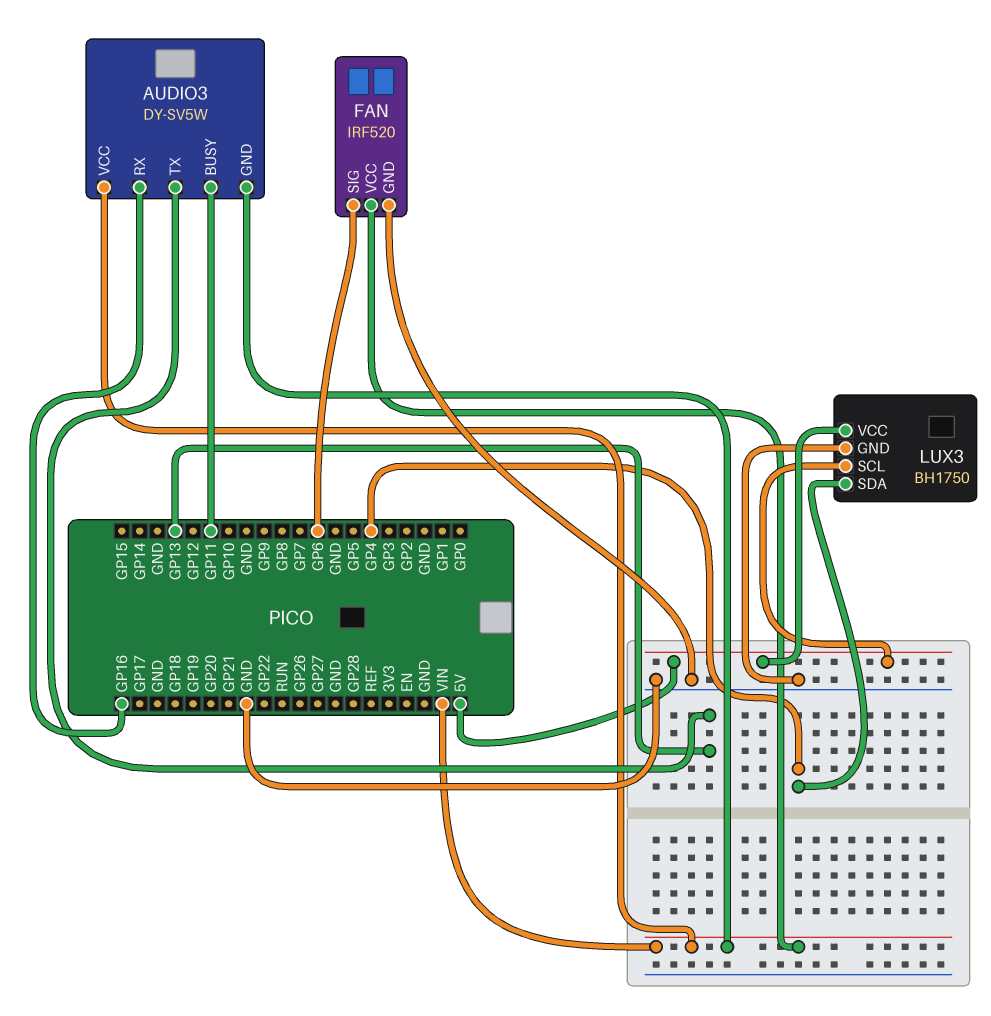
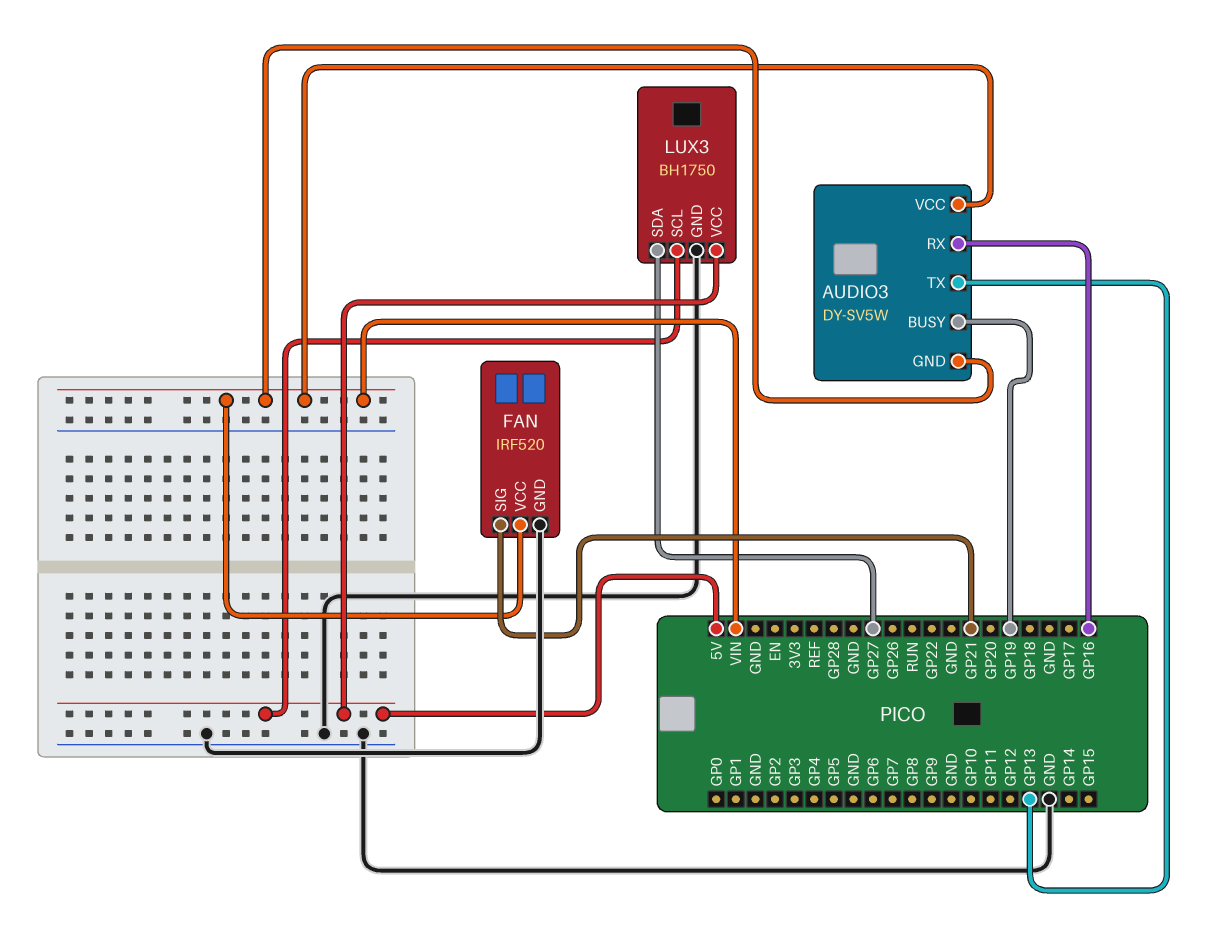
AUDIO3 pin BUSY: GP11 -> GP19
FAN pin SIG: GP6 -> GP21
LUX3 pin SDA: GP4 -> GP27

